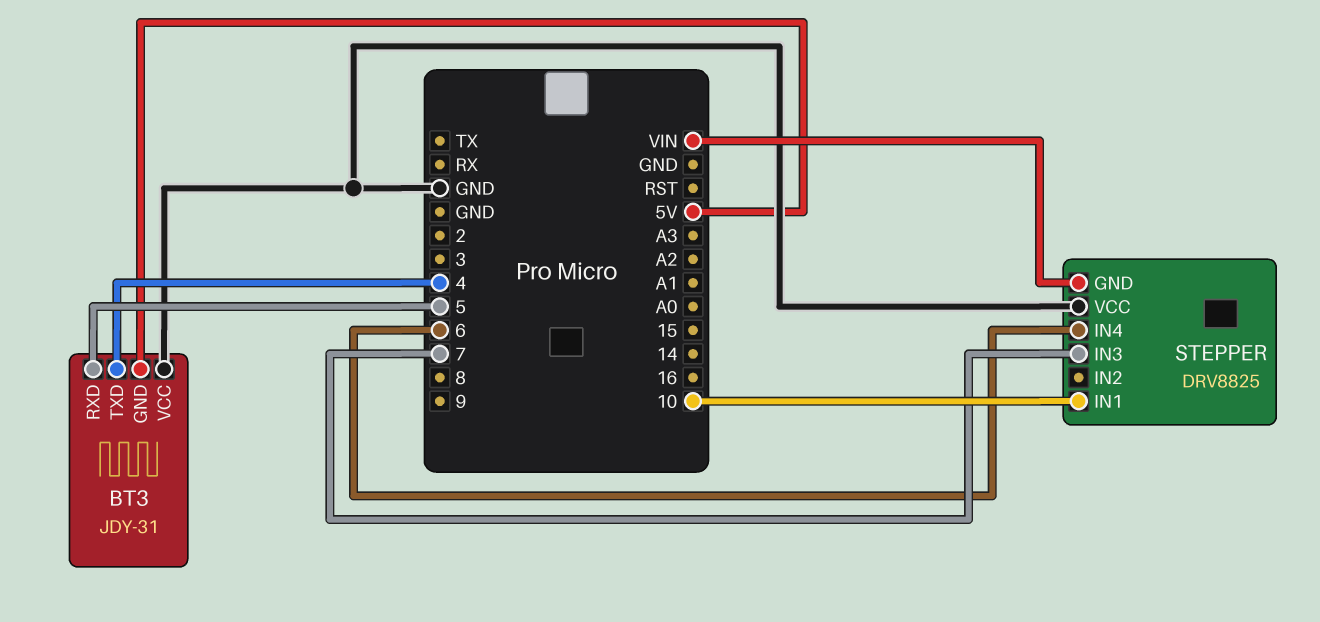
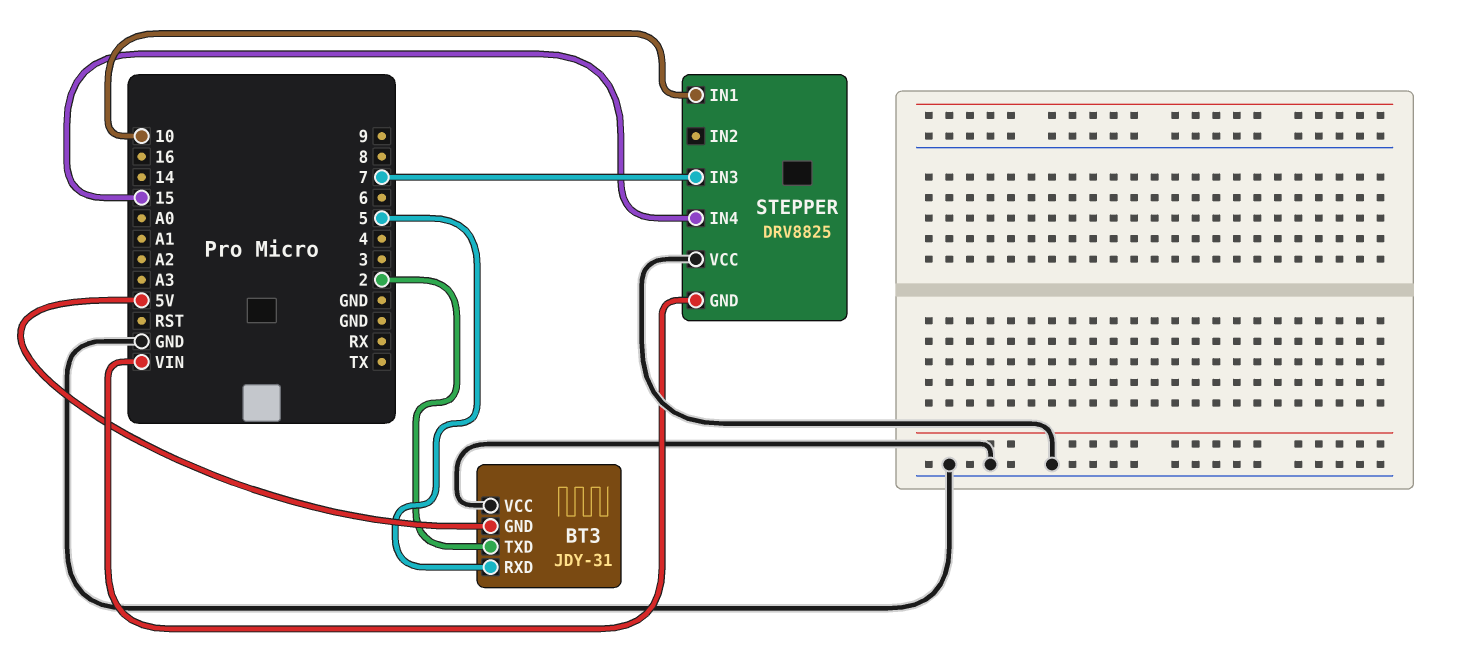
BT3 pin TXD: 4 -> 2
STEPPER pin IN4: 6 -> 15

